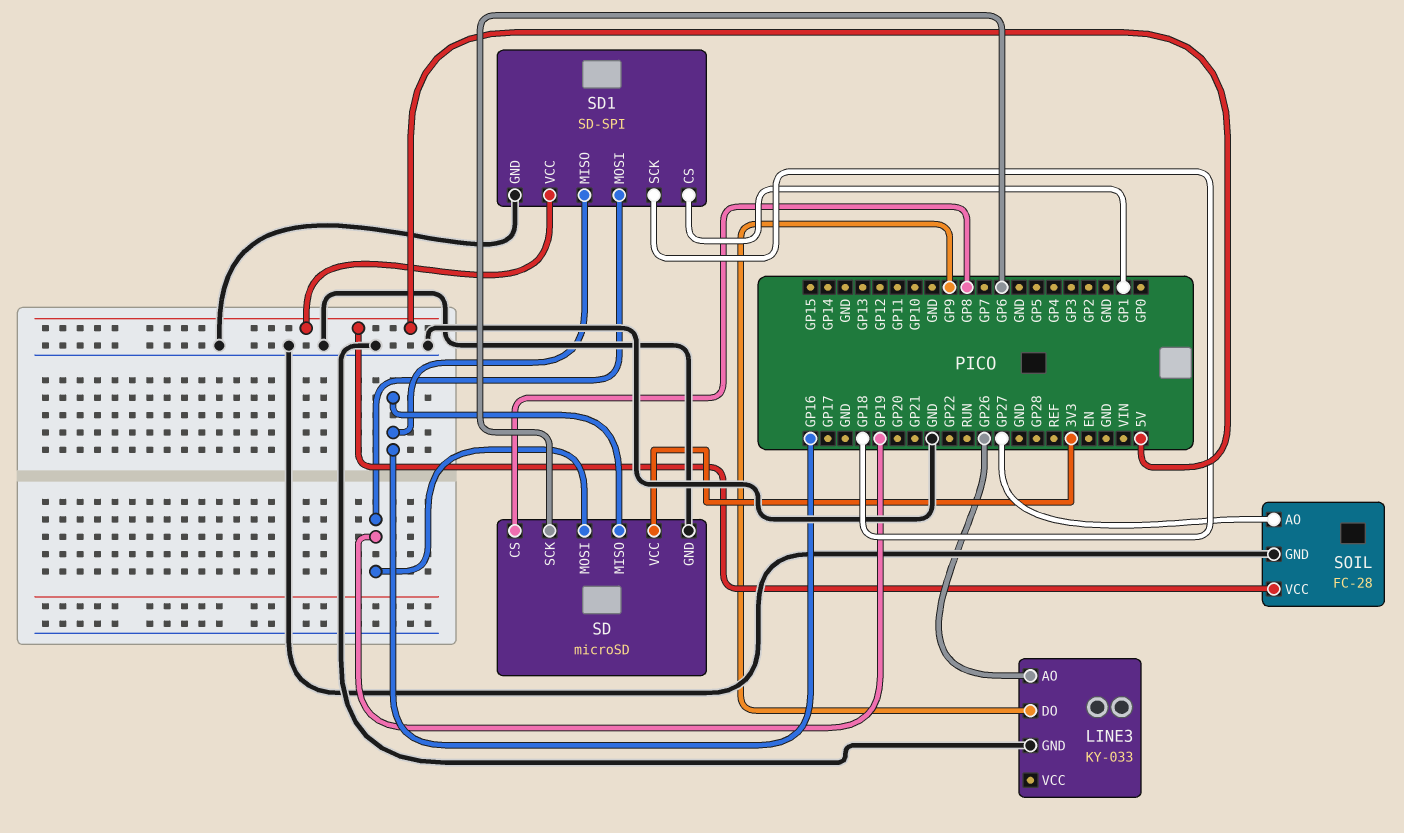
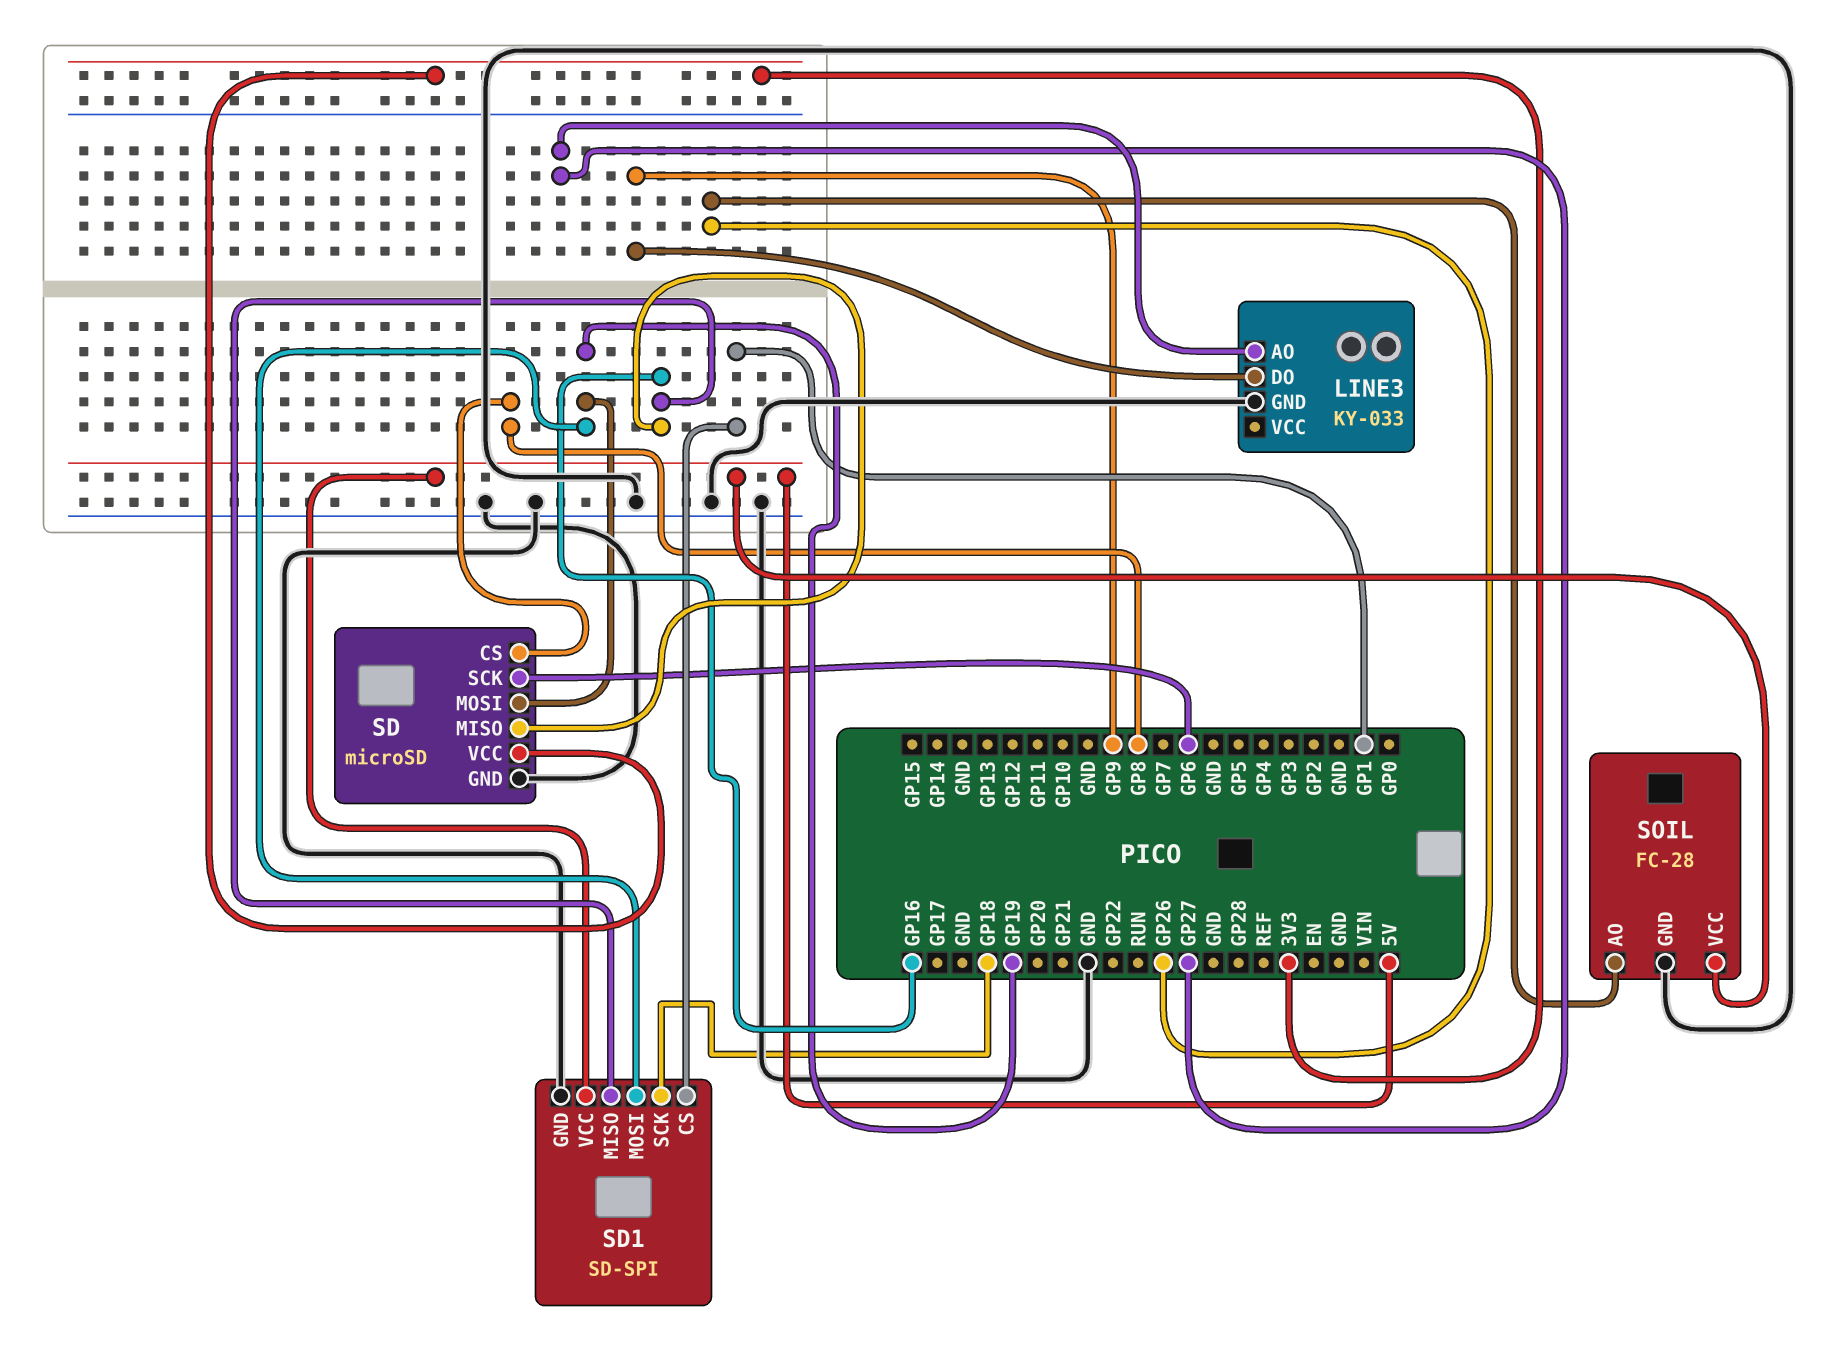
LINE3 pin AO: GP26 -> GP27
SOIL pin AO: GP27 -> GP26

